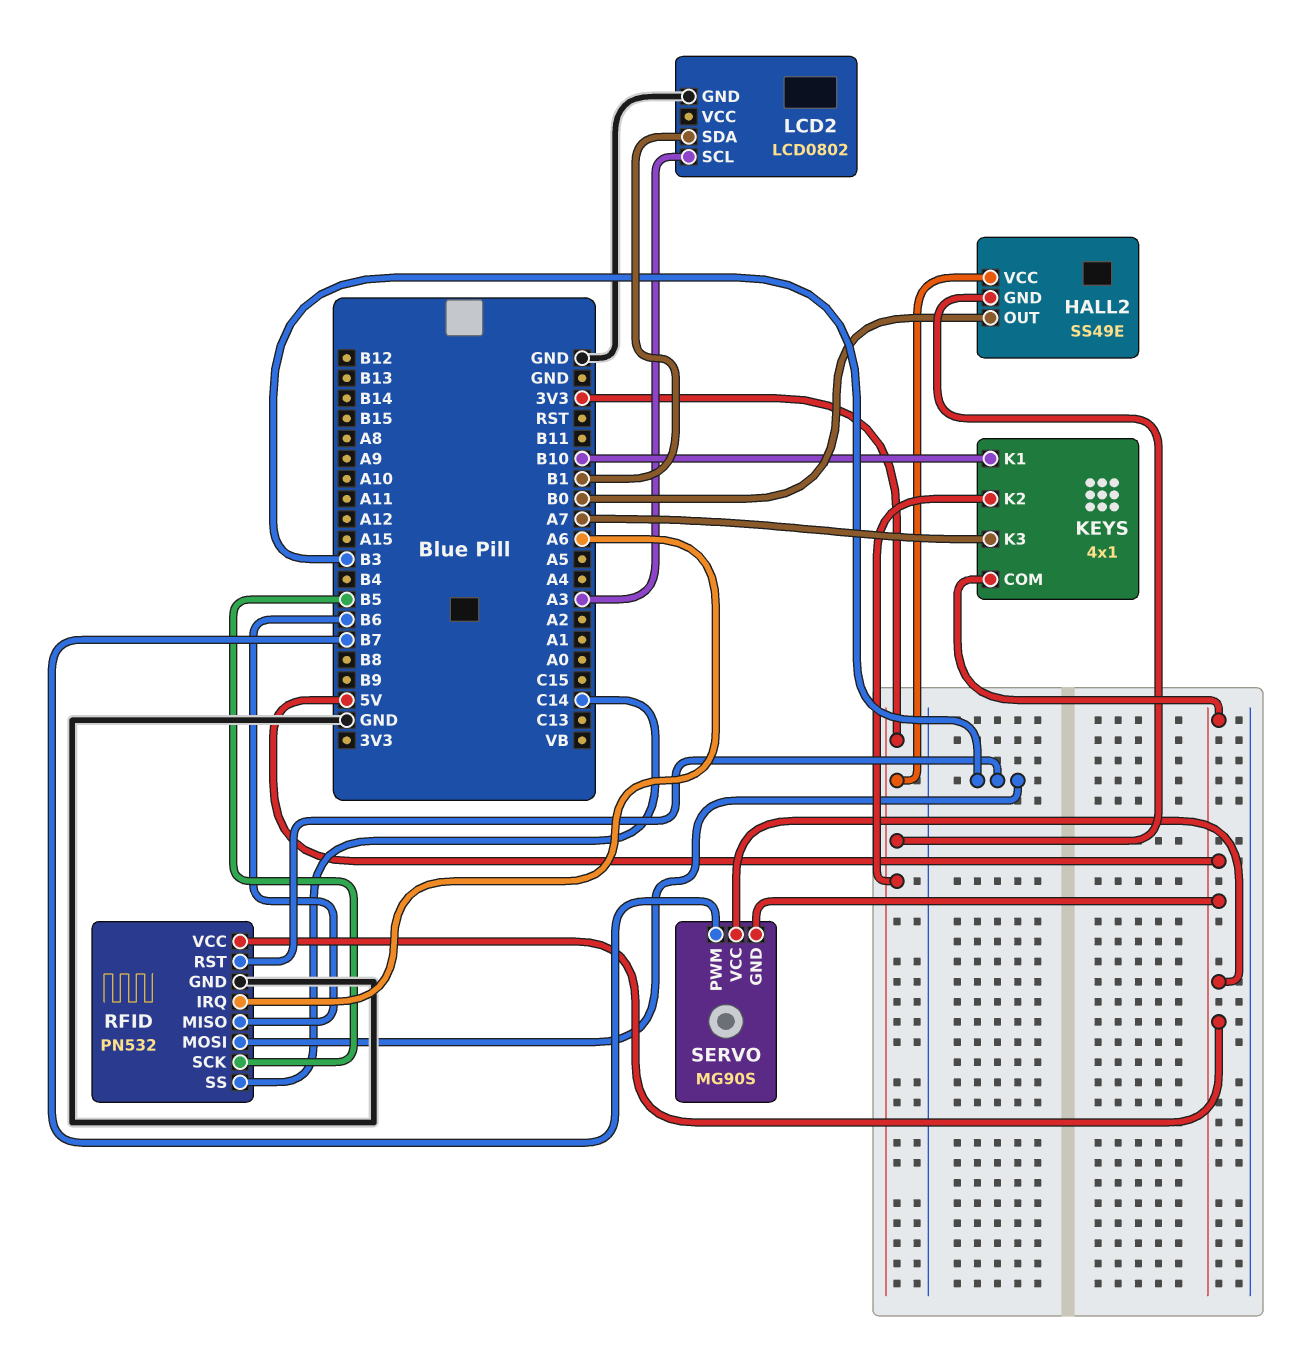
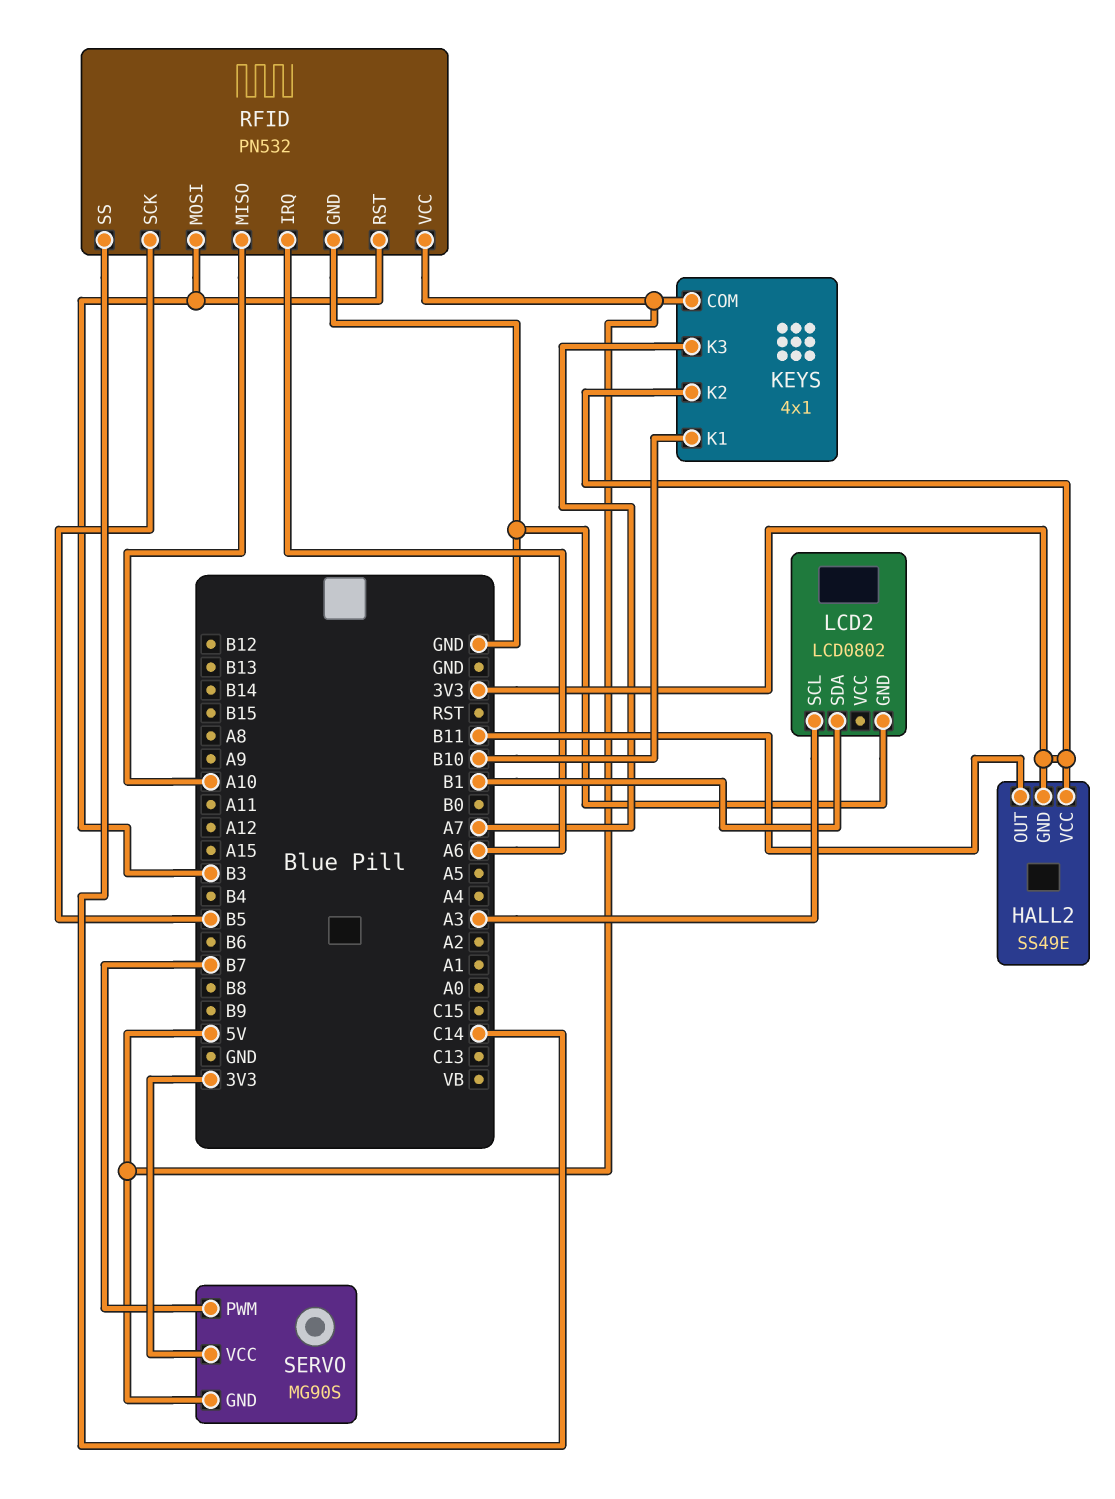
HALL2 pin OUT: B0 -> B11
RFID pin MISO: B6 -> A10
SERVO pin VCC: 5V -> 3V3

